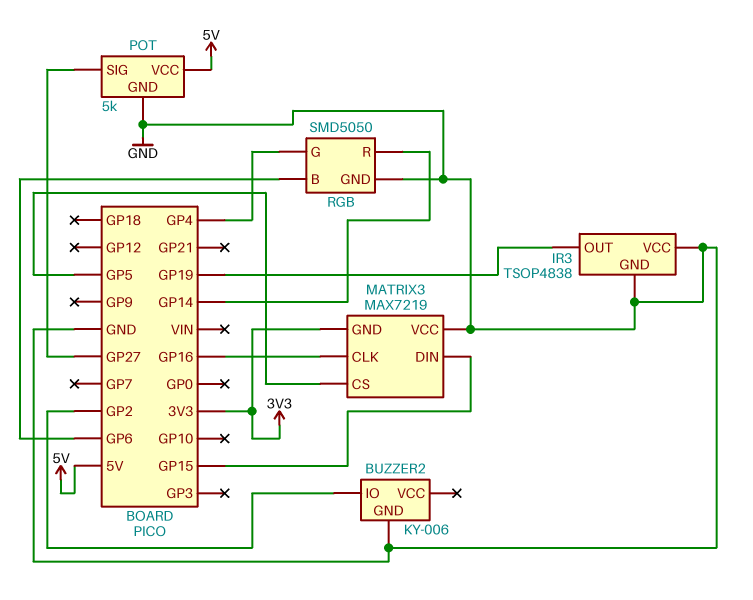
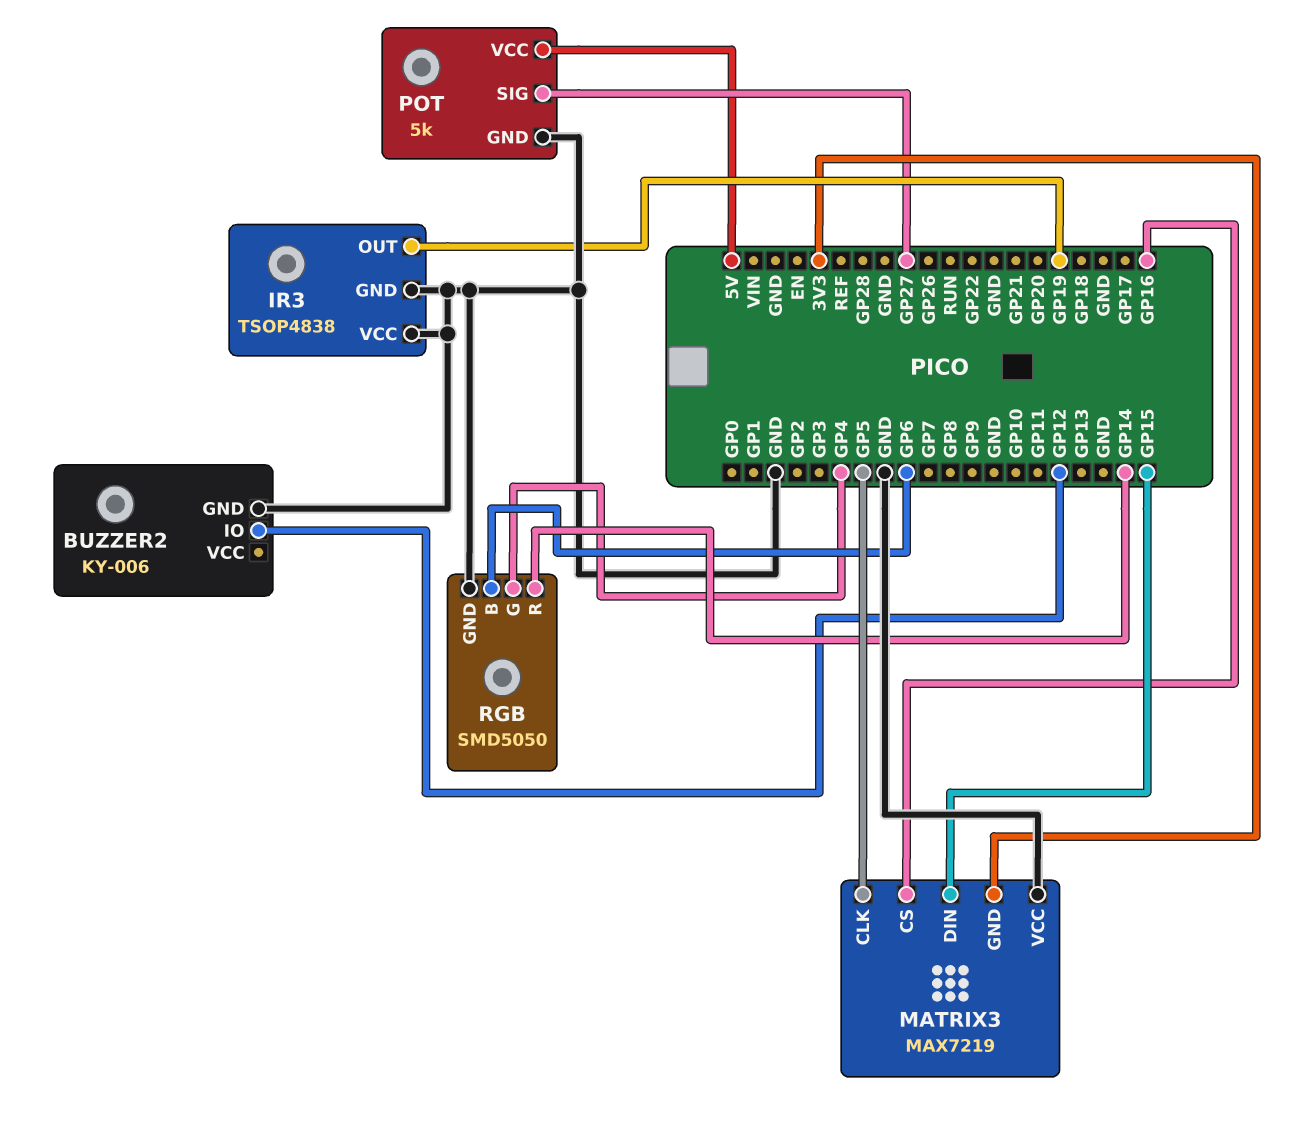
BUZZER2 pin IO: GP2 -> GP12
MATRIX3 pin CLK: GP16 -> GP5
MATRIX3 pin CS: GP5 -> GP16

